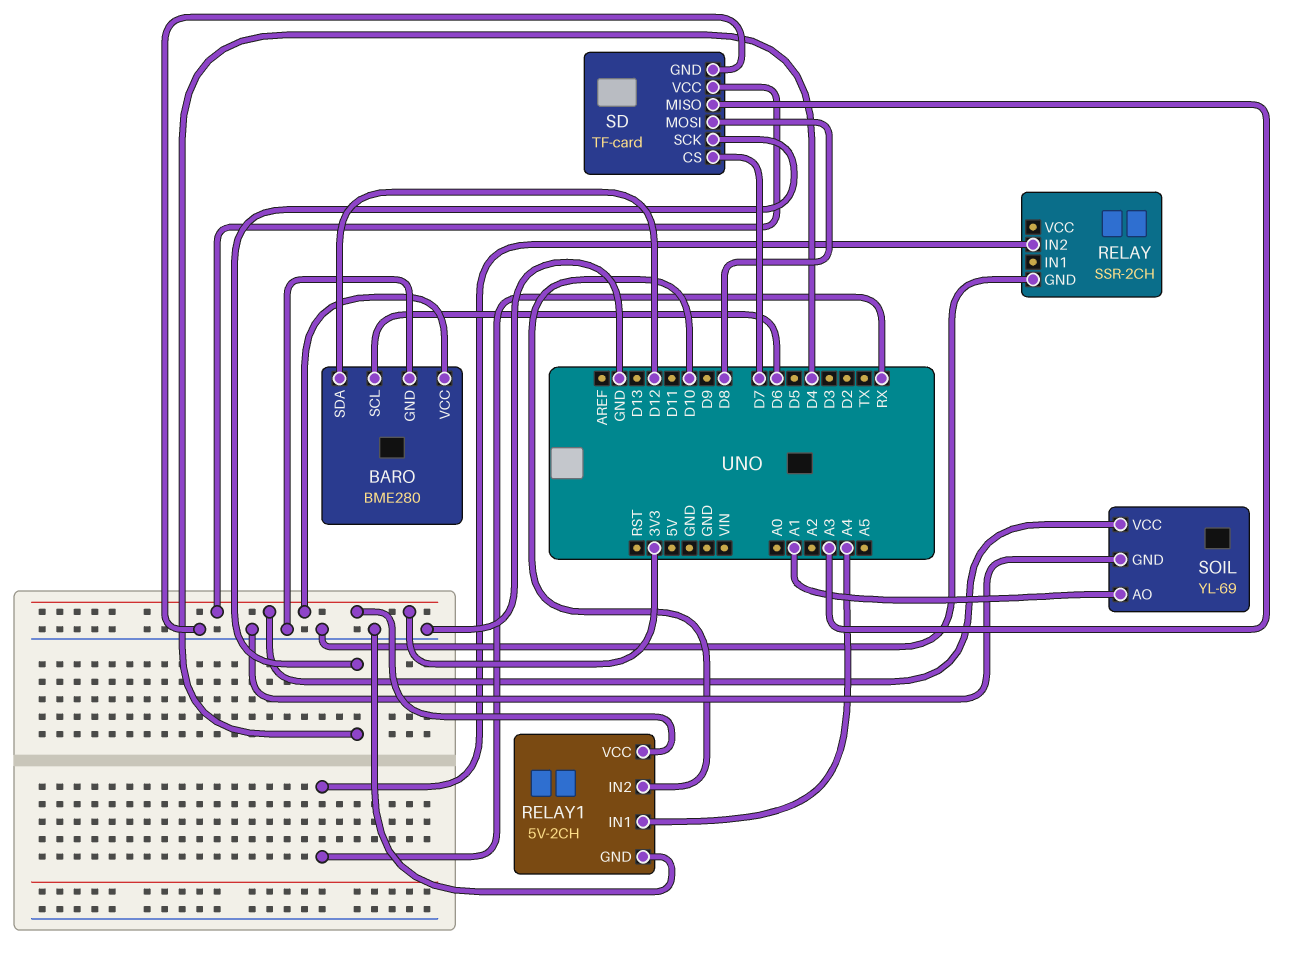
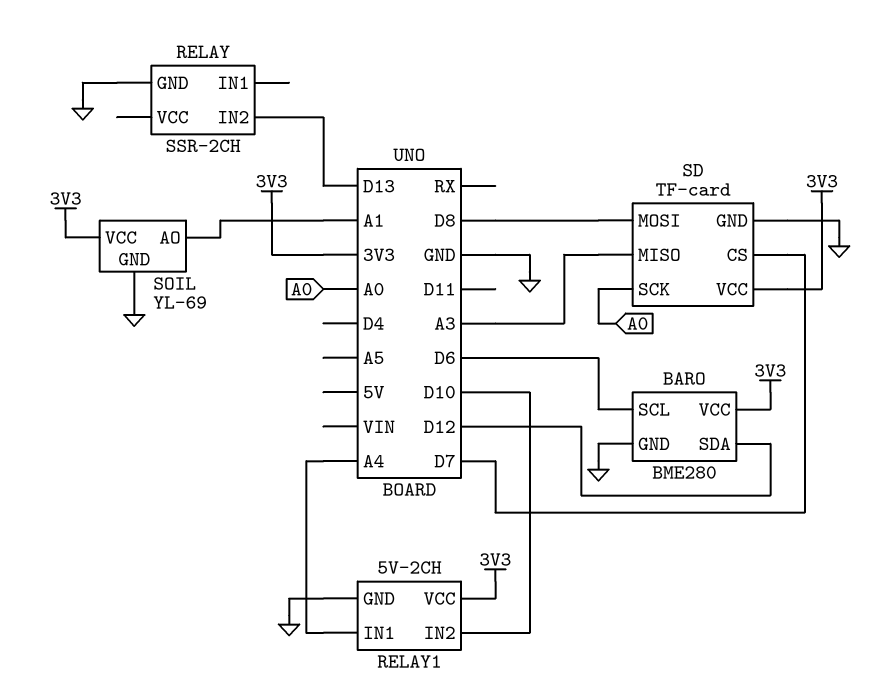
RELAY pin IN2: RX -> D13
SD pin SCK: D4 -> A0

